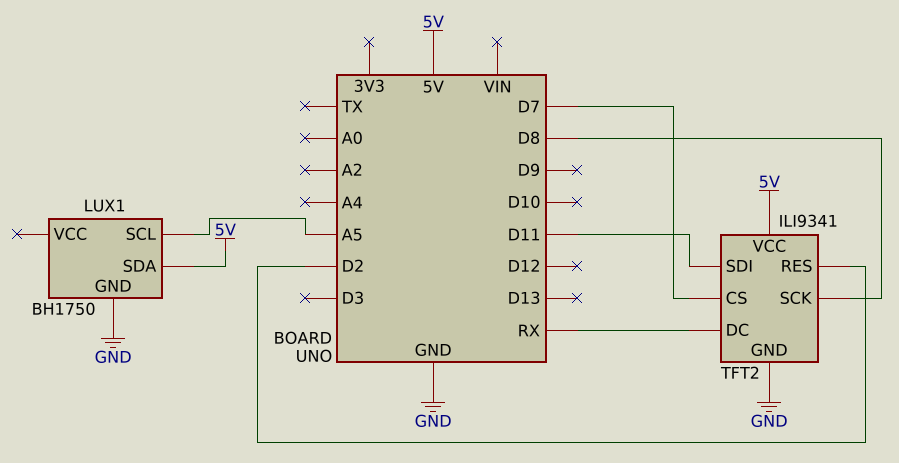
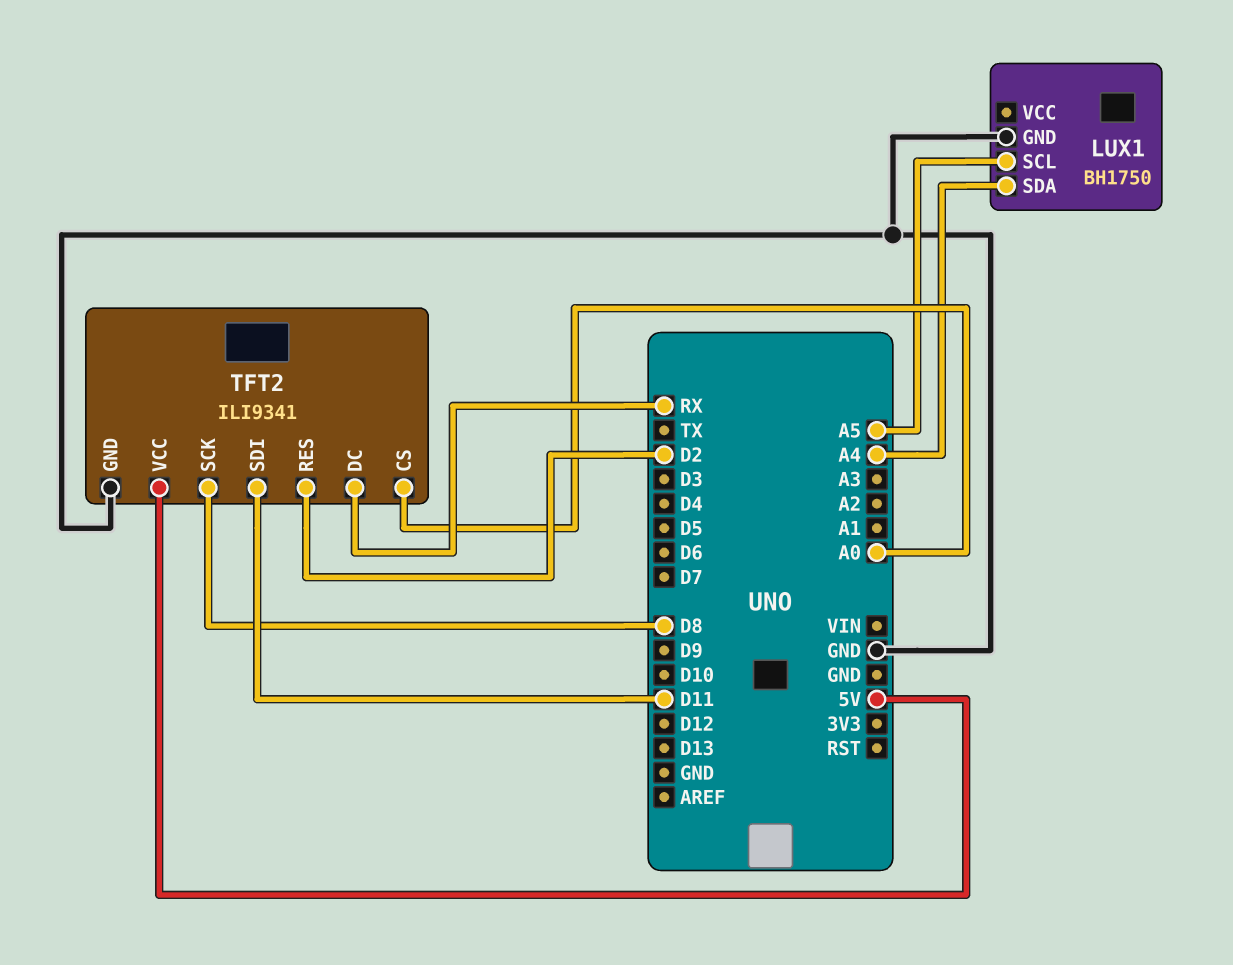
LUX1 pin SDA: 5V -> A4
TFT2 pin CS: D7 -> A0

